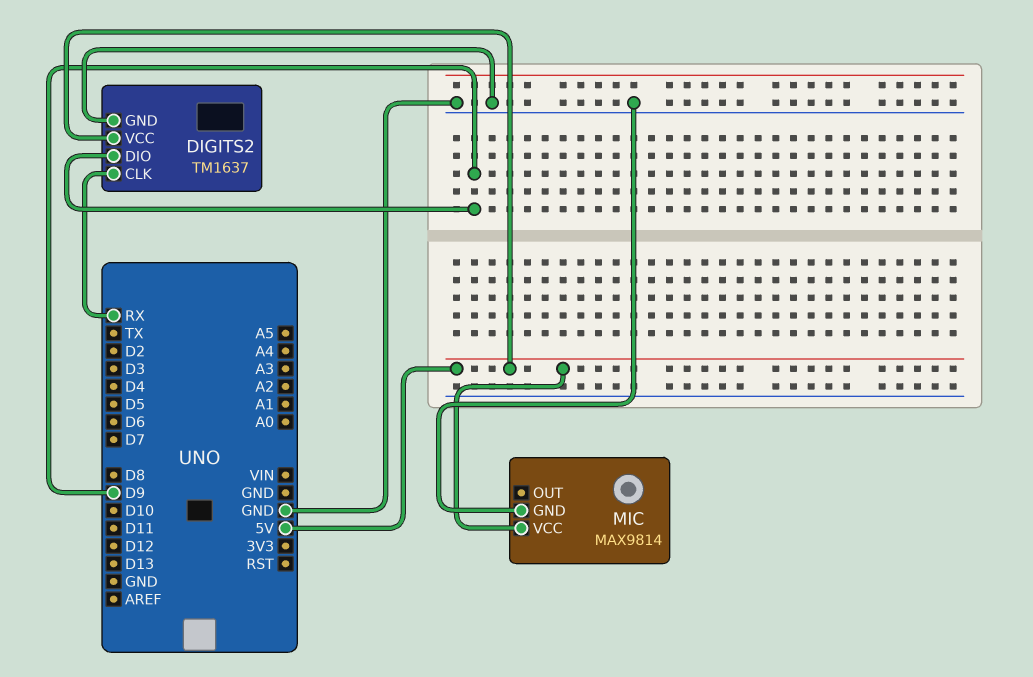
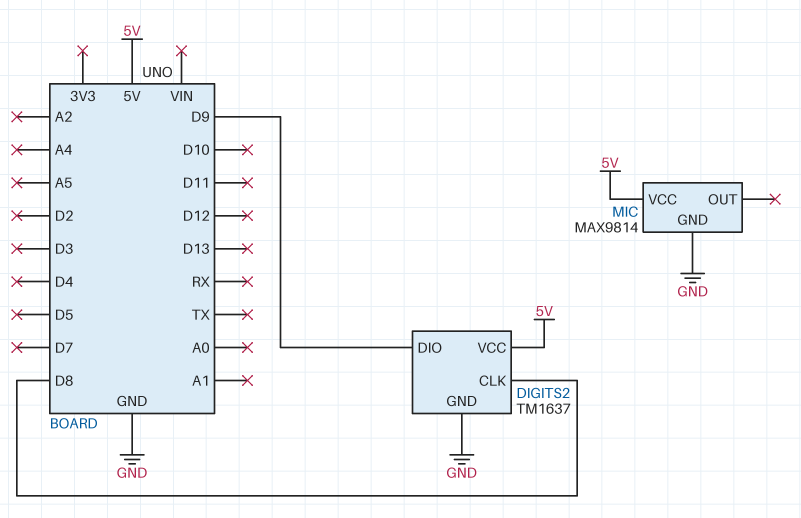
DIGITS2 pin CLK: RX -> D8

